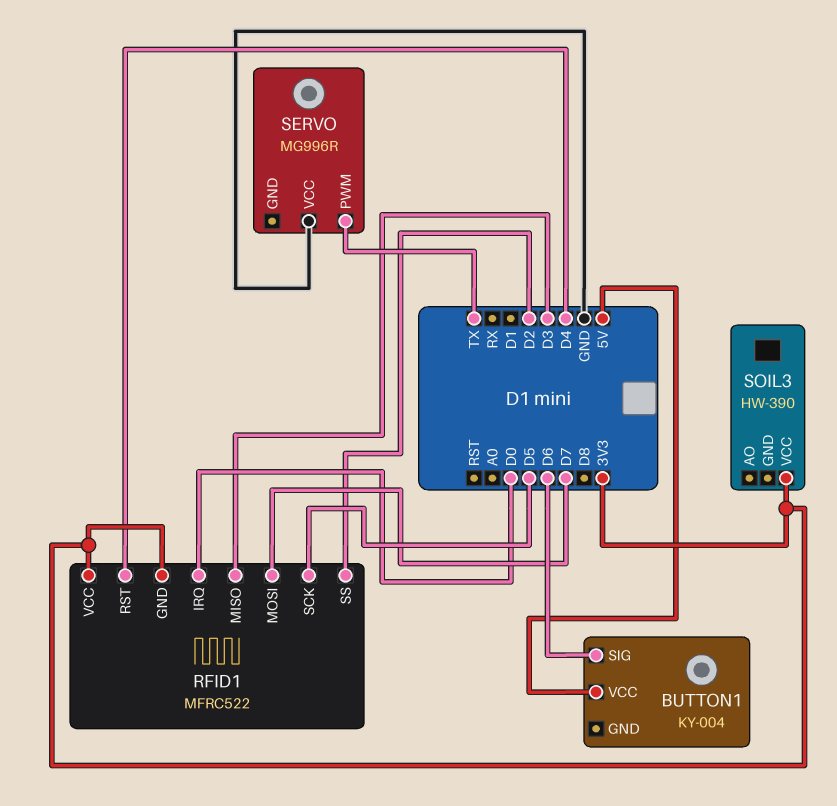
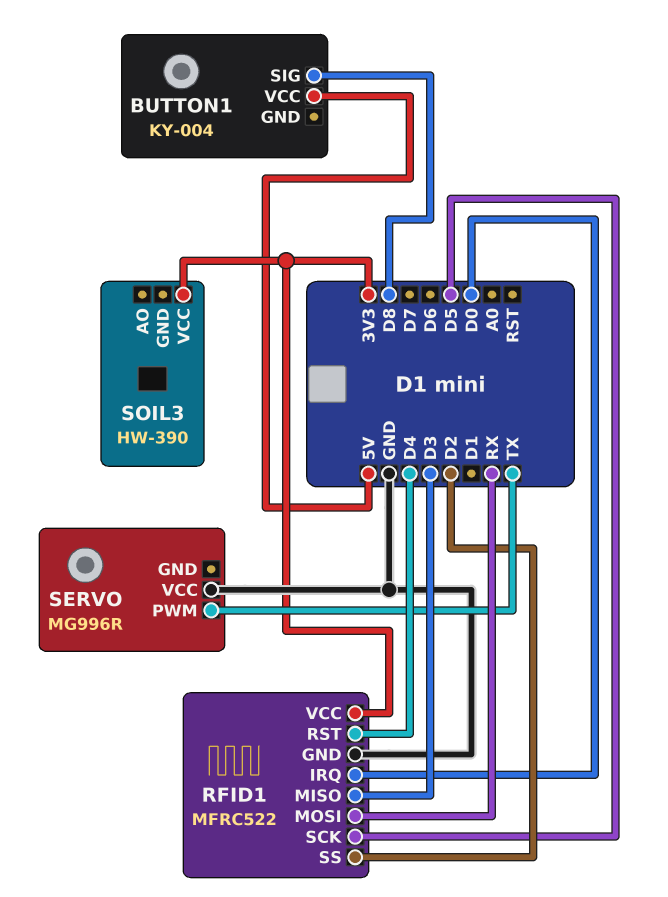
BUTTON1 pin SIG: D6 -> D8
RFID1 pin GND: 3V3 -> GND
RFID1 pin MOSI: D7 -> RX

